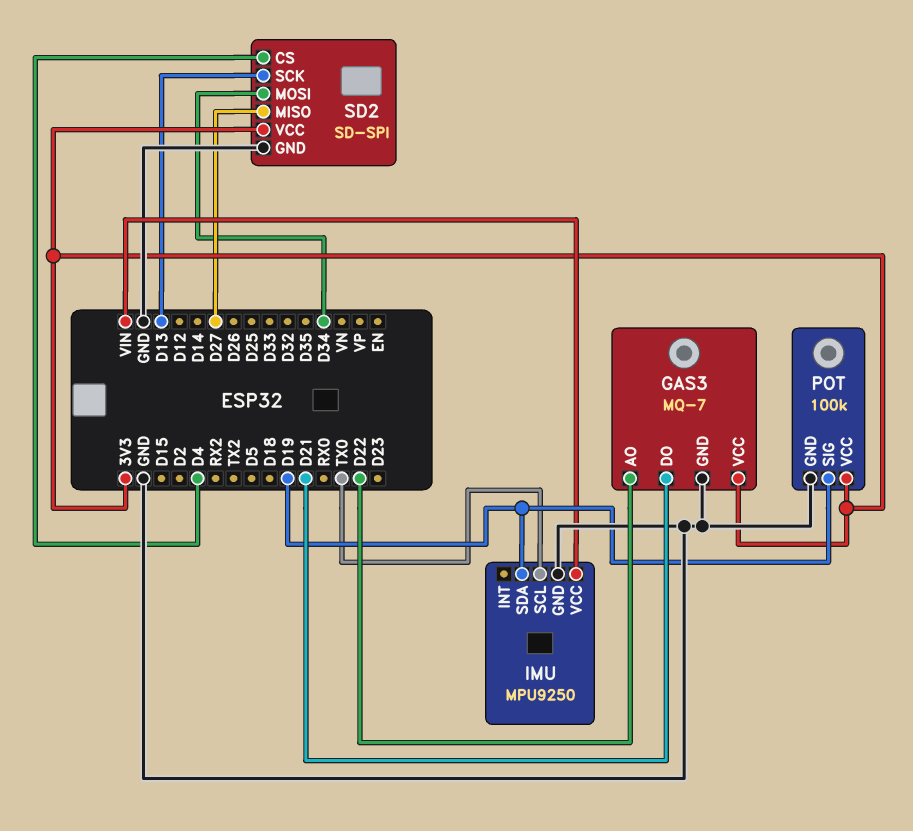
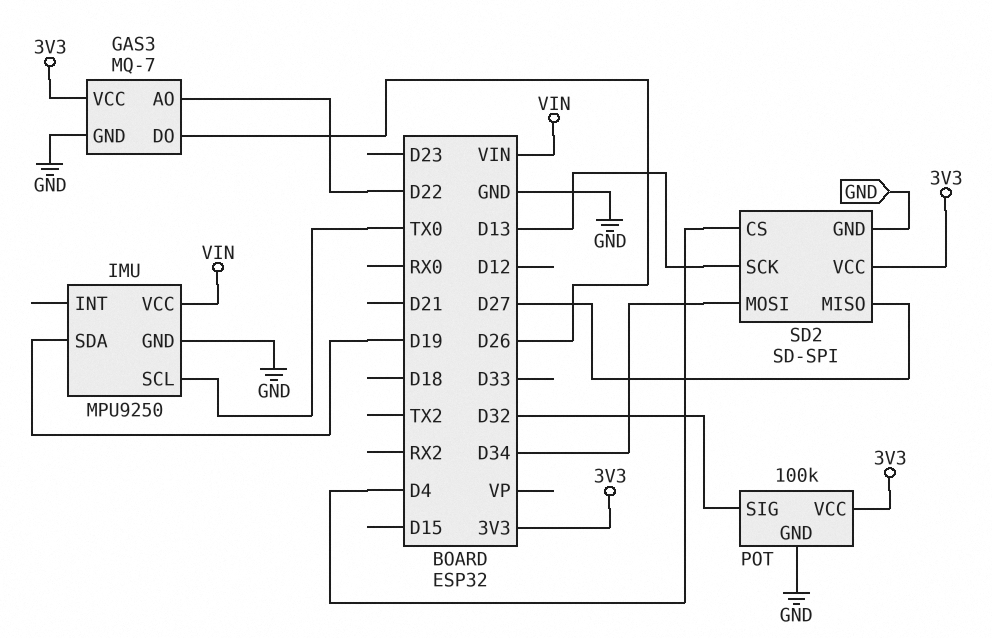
GAS3 pin DO: D21 -> D26
POT pin SIG: D19 -> D32

